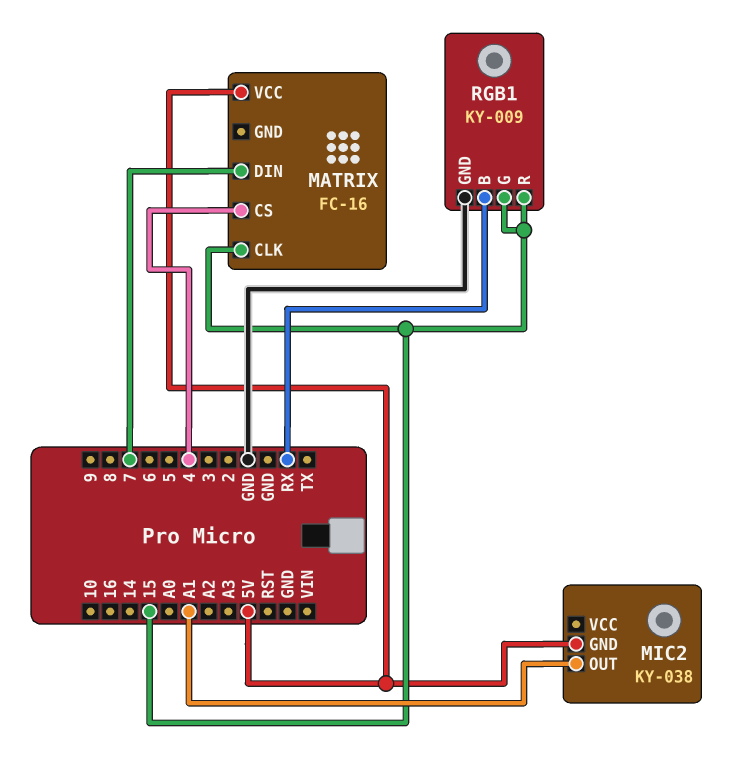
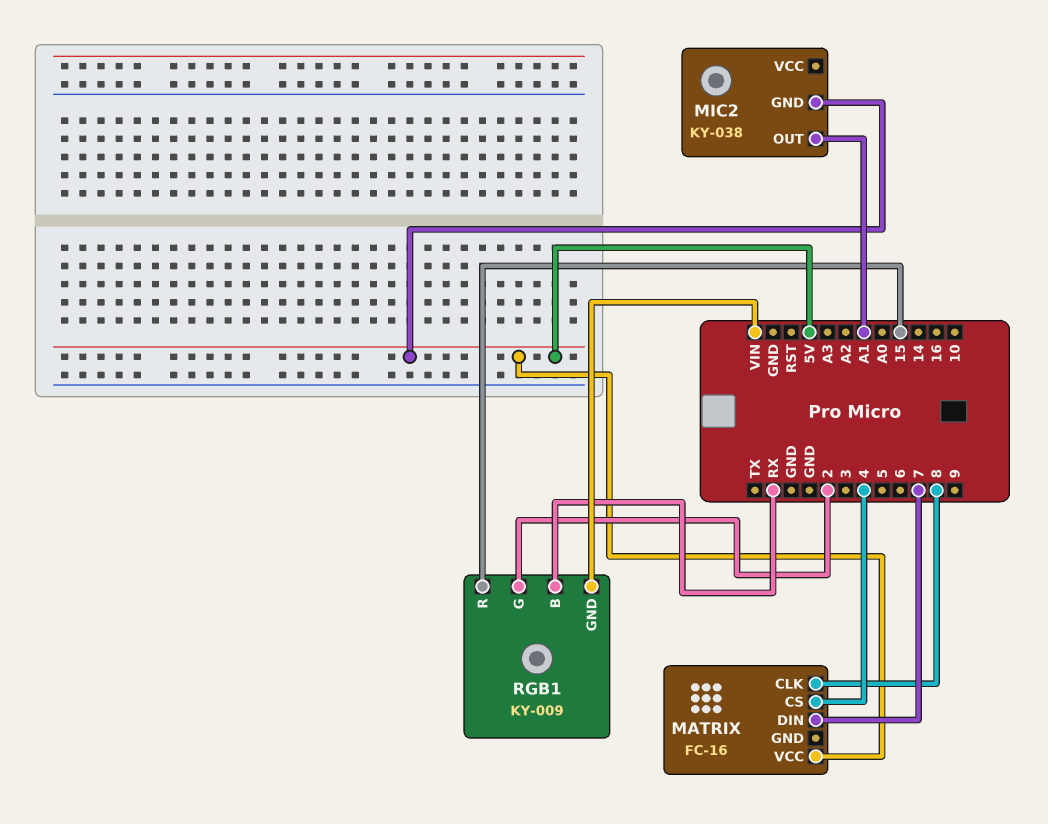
MATRIX pin CLK: 15 -> 8
RGB1 pin G: 15 -> 2
RGB1 pin GND: GND -> VIN

